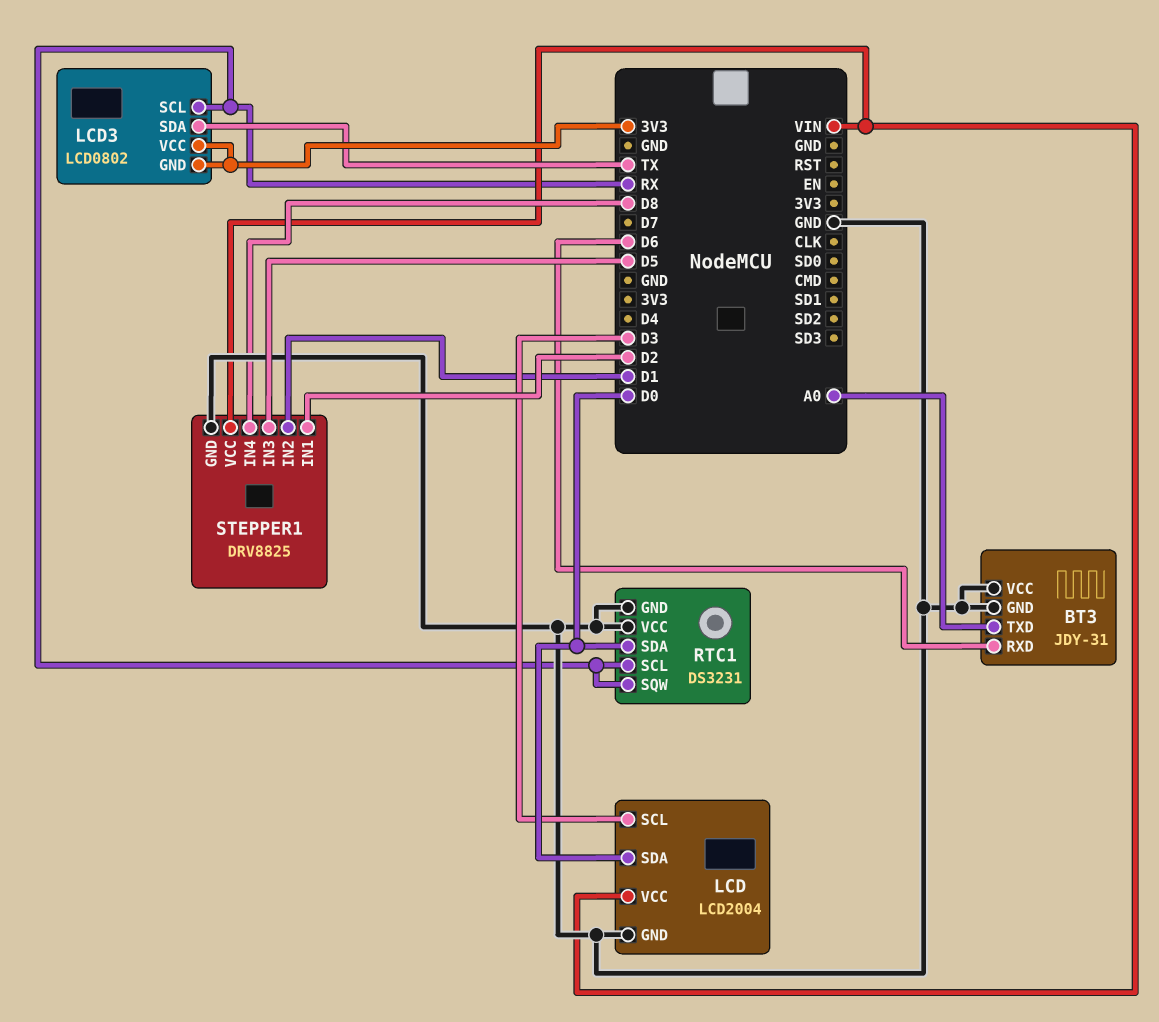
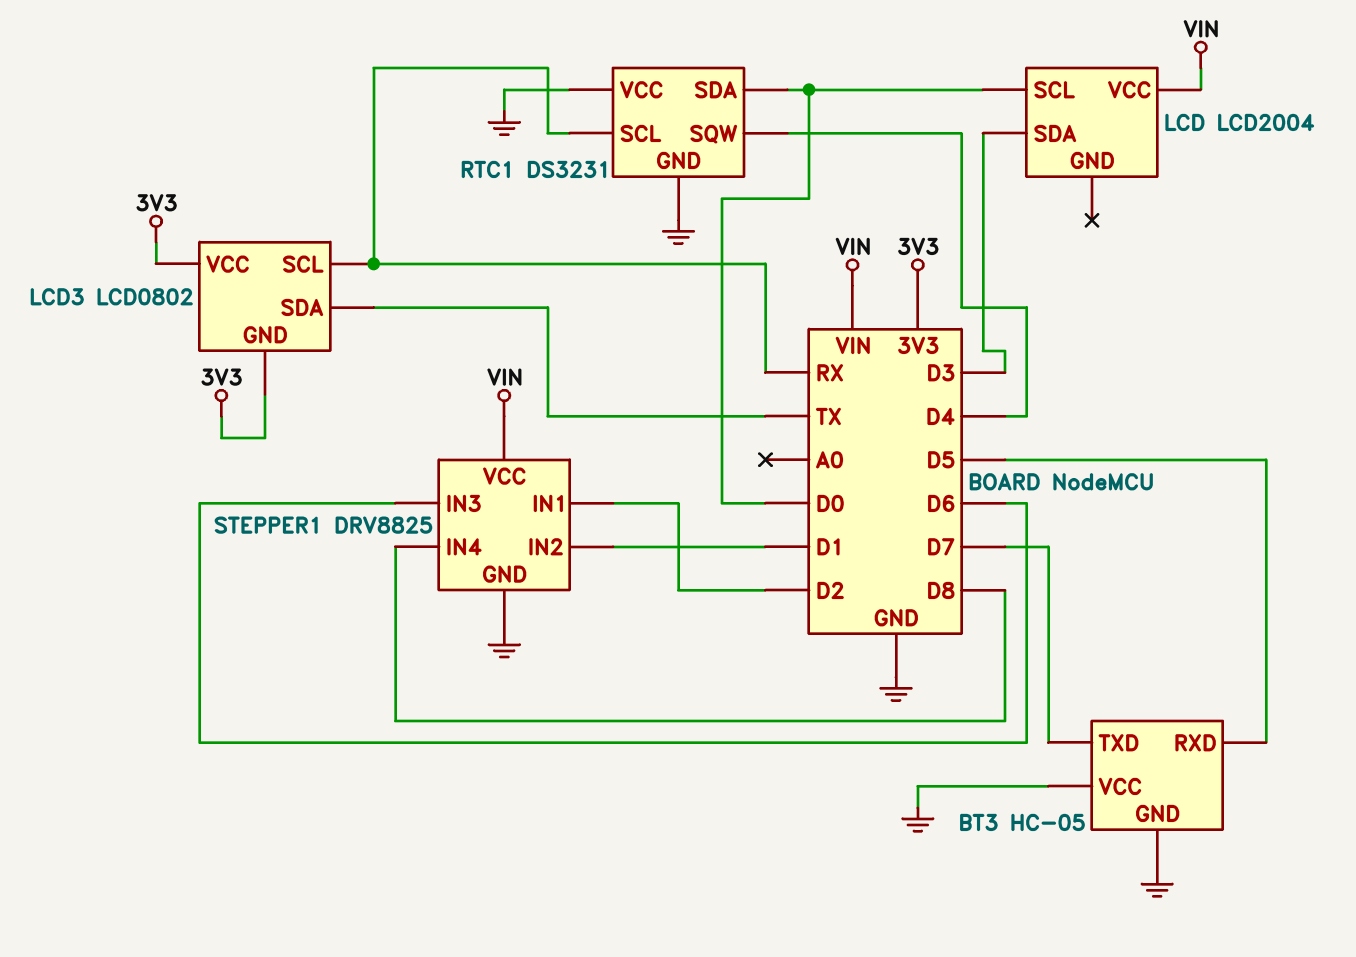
BT3: JDY-31 -> HC-05
BT3 pin RXD: D6 -> D5
BT3 pin TXD: A0 -> D7
LCD pin GND: GND -> none
LCD pin SCL: D3 -> D0
LCD pin SDA: D0 -> D3
RTC1 pin SQW: RX -> D4
STEPPER1 pin IN3: D5 -> D6

